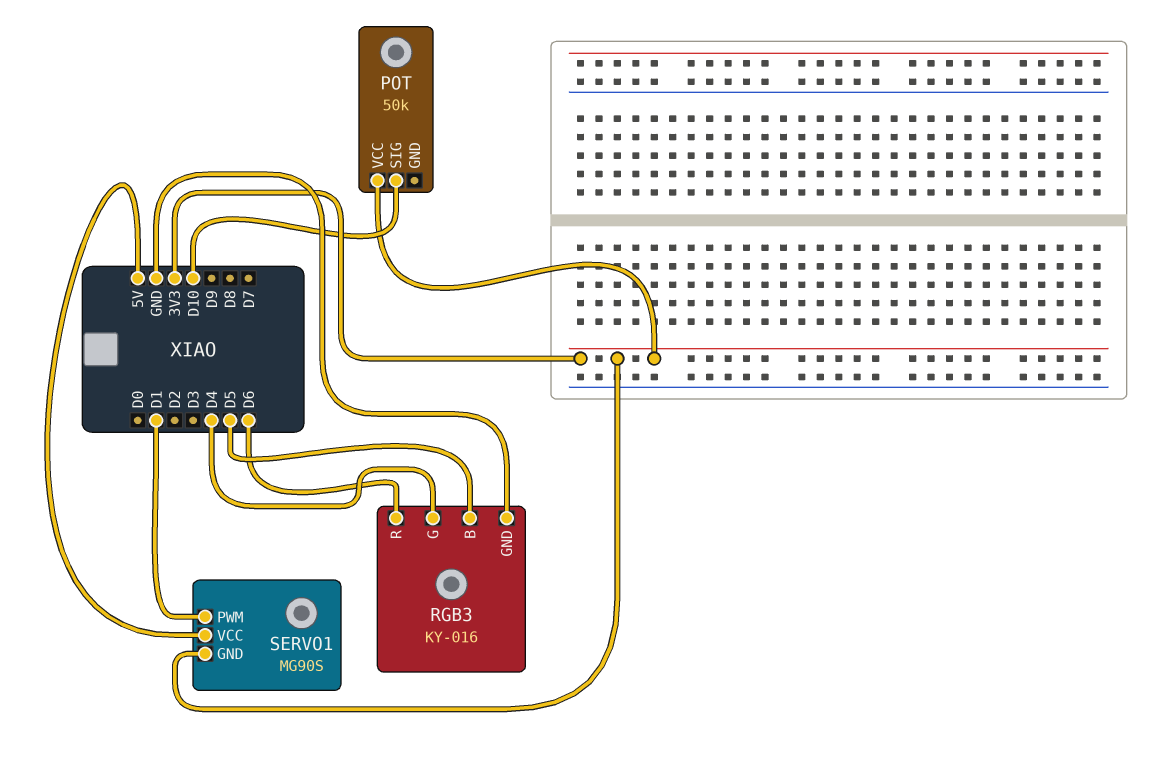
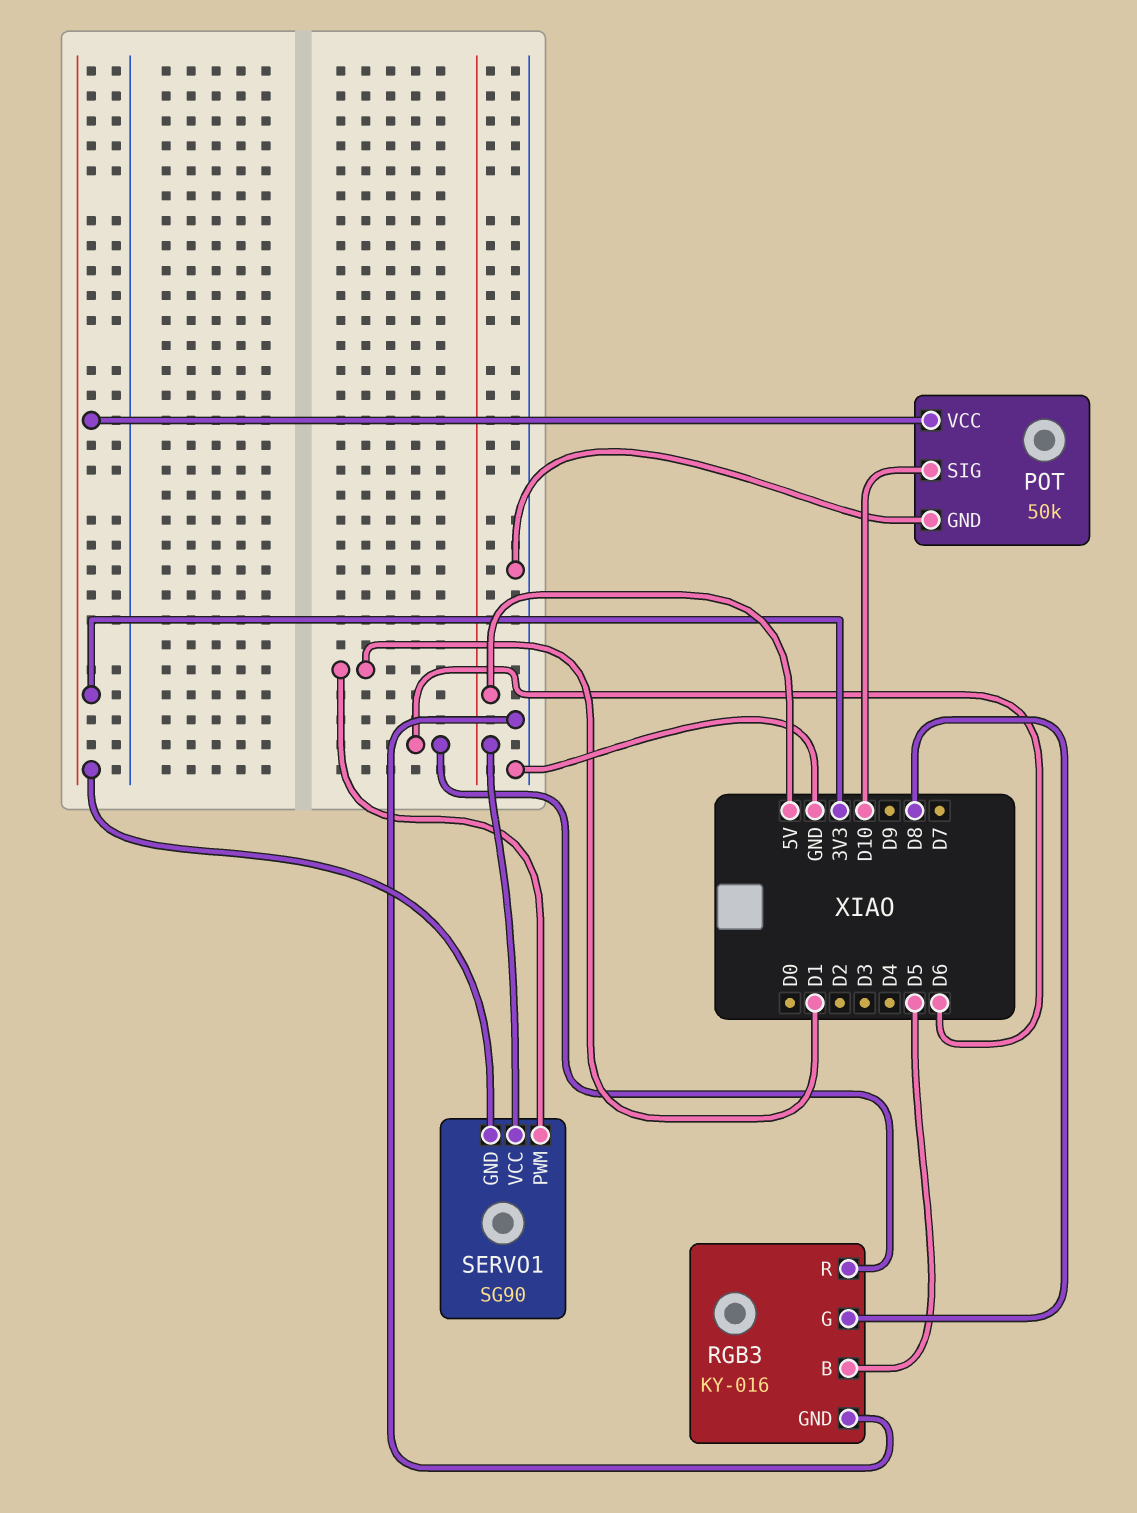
POT pin GND: none -> GND
RGB3 pin G: D4 -> D8
SERVO1: MG90S -> SG90

